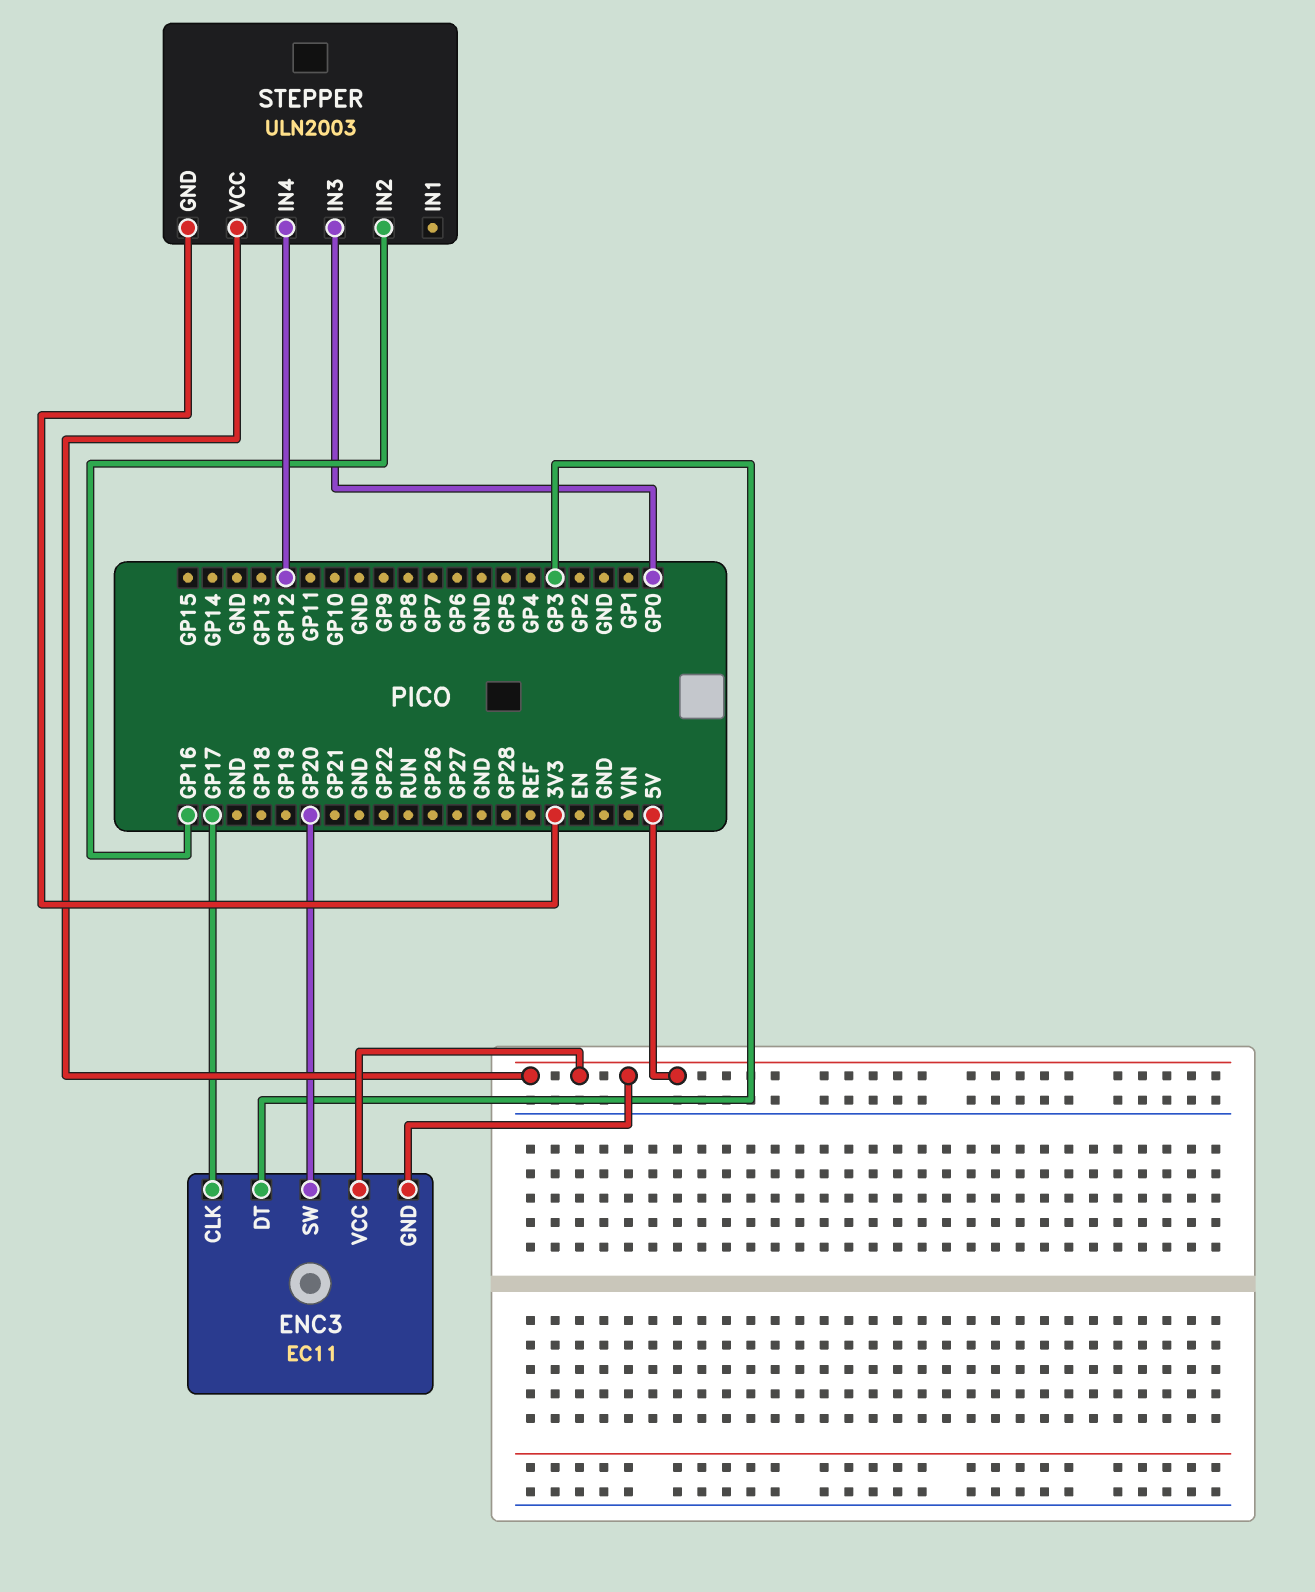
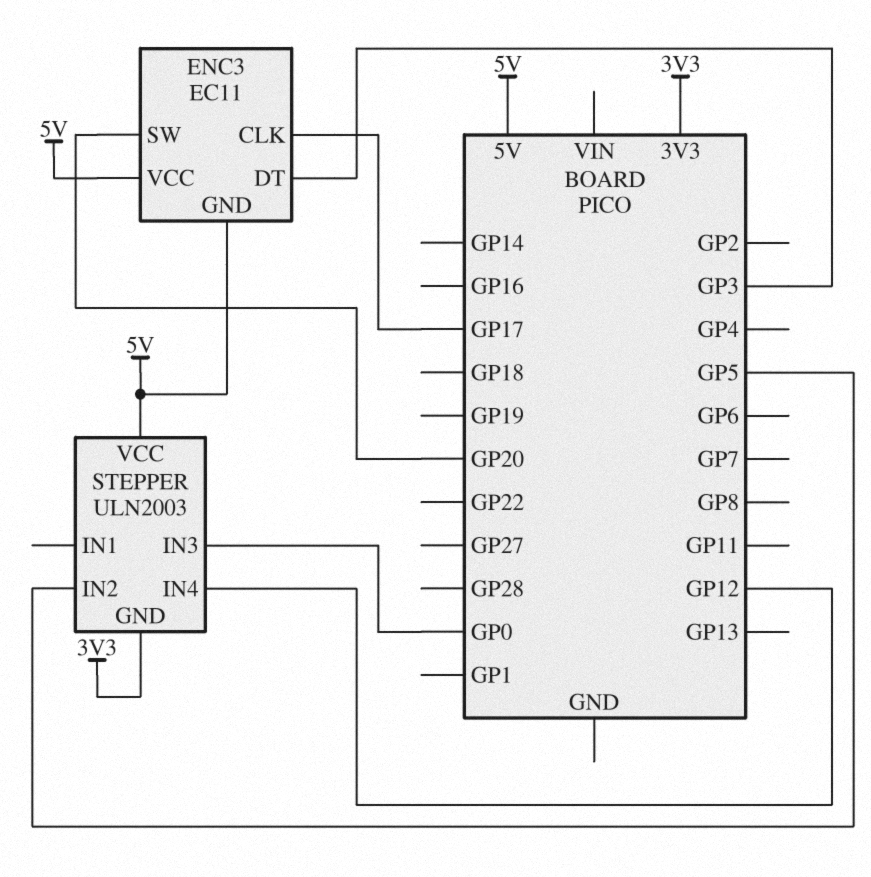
STEPPER pin IN2: GP16 -> GP5

